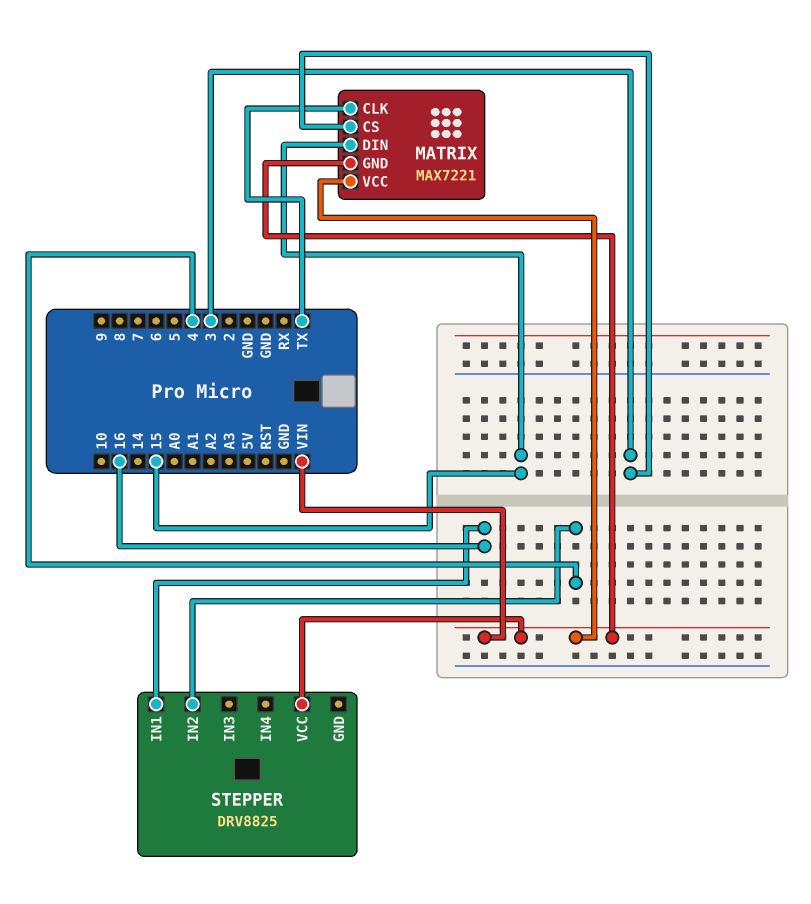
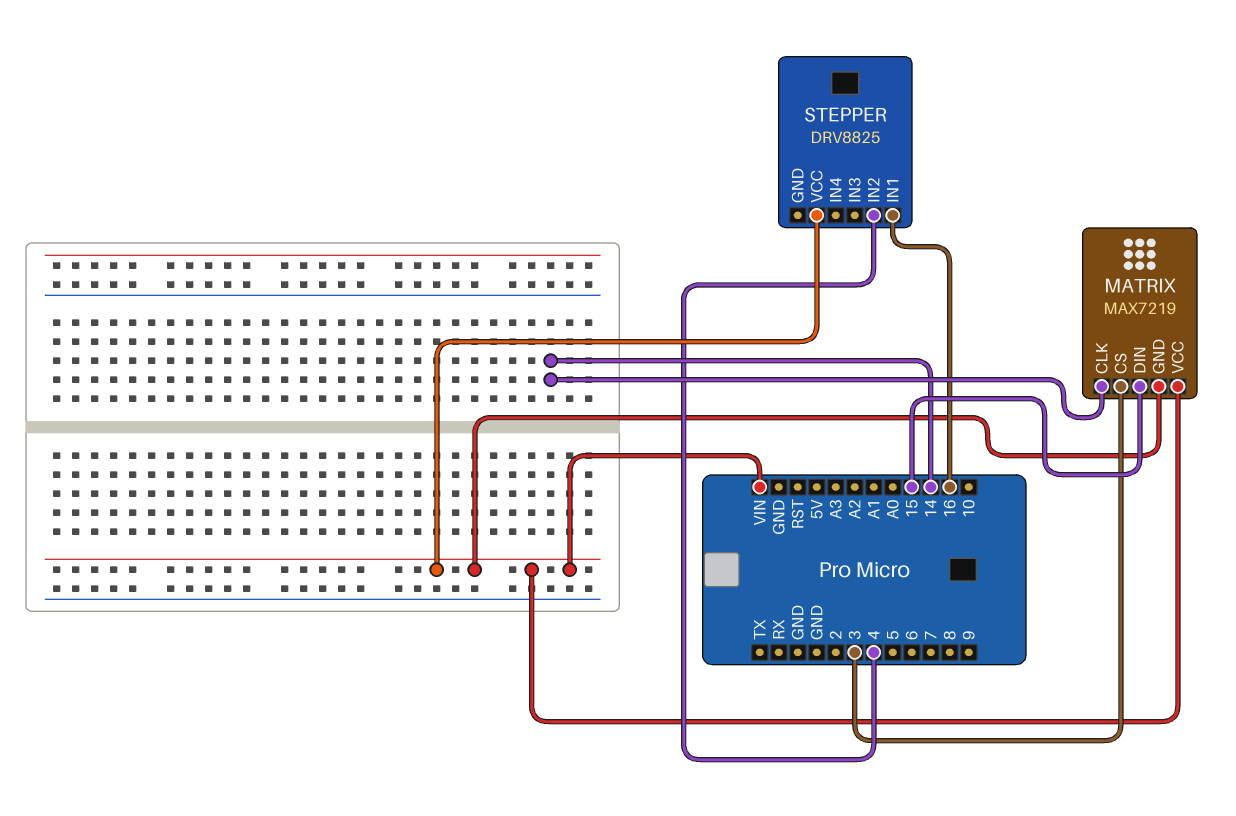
MATRIX: MAX7221 -> MAX7219
MATRIX pin CLK: TX -> 14

